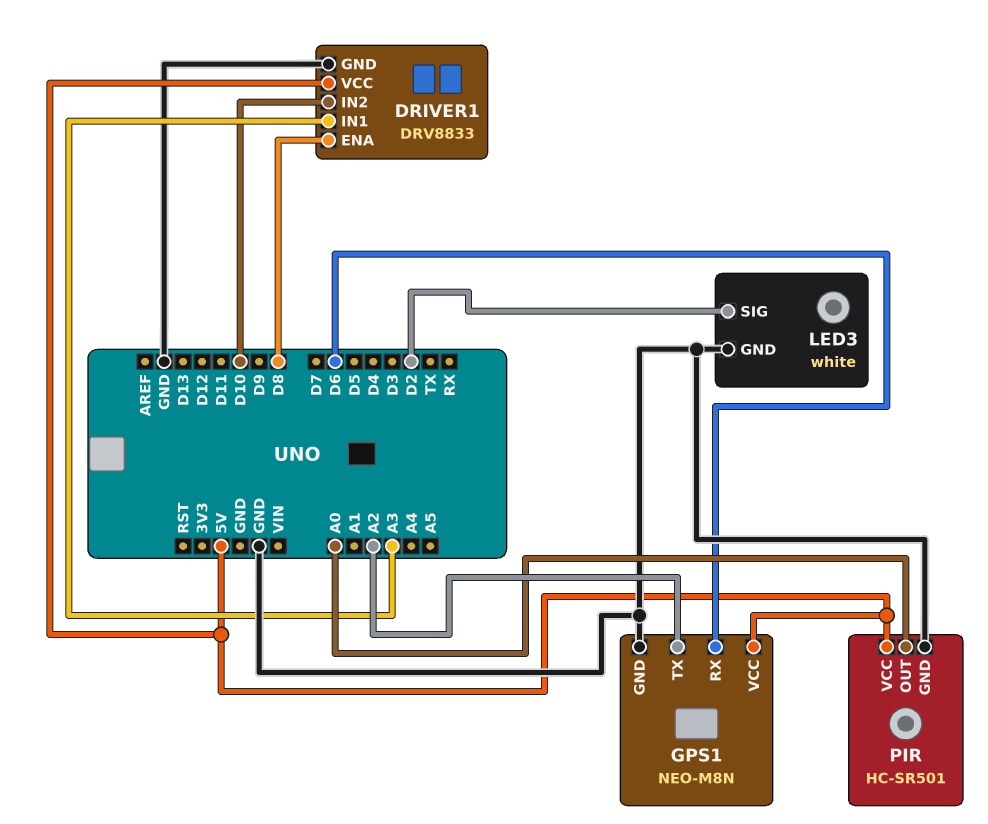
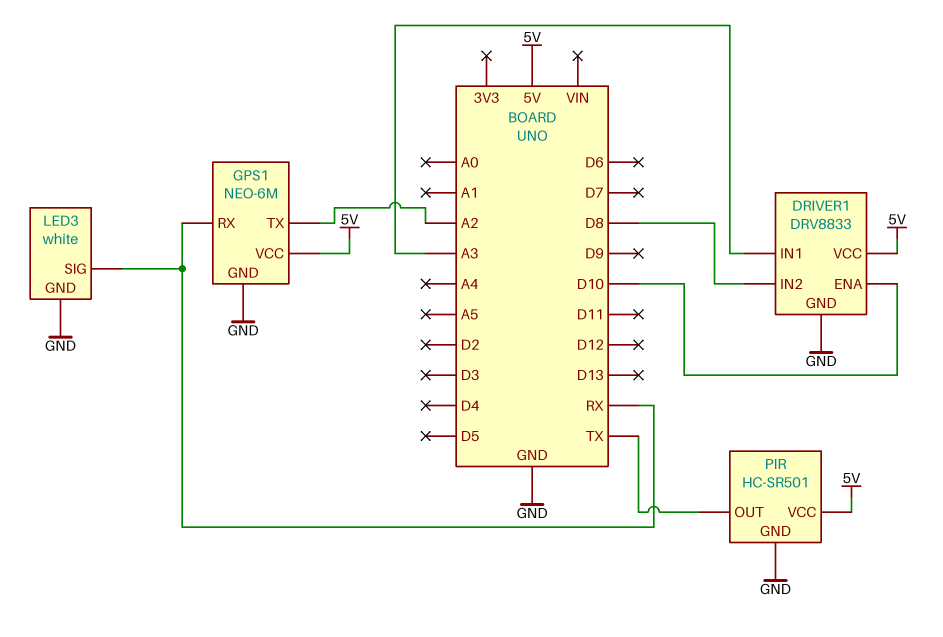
DRIVER1 pin ENA: D8 -> D10
DRIVER1 pin IN2: D10 -> D8
GPS1: NEO-M8N -> NEO-6M
GPS1 pin RX: D6 -> RX
LED3 pin SIG: D2 -> RX
PIR pin OUT: A0 -> TX

